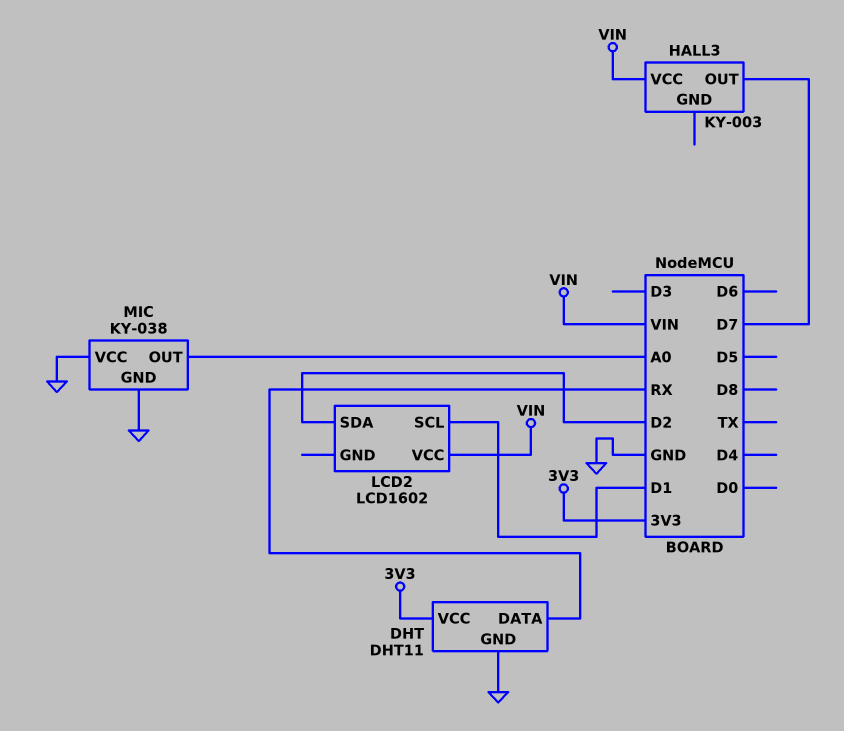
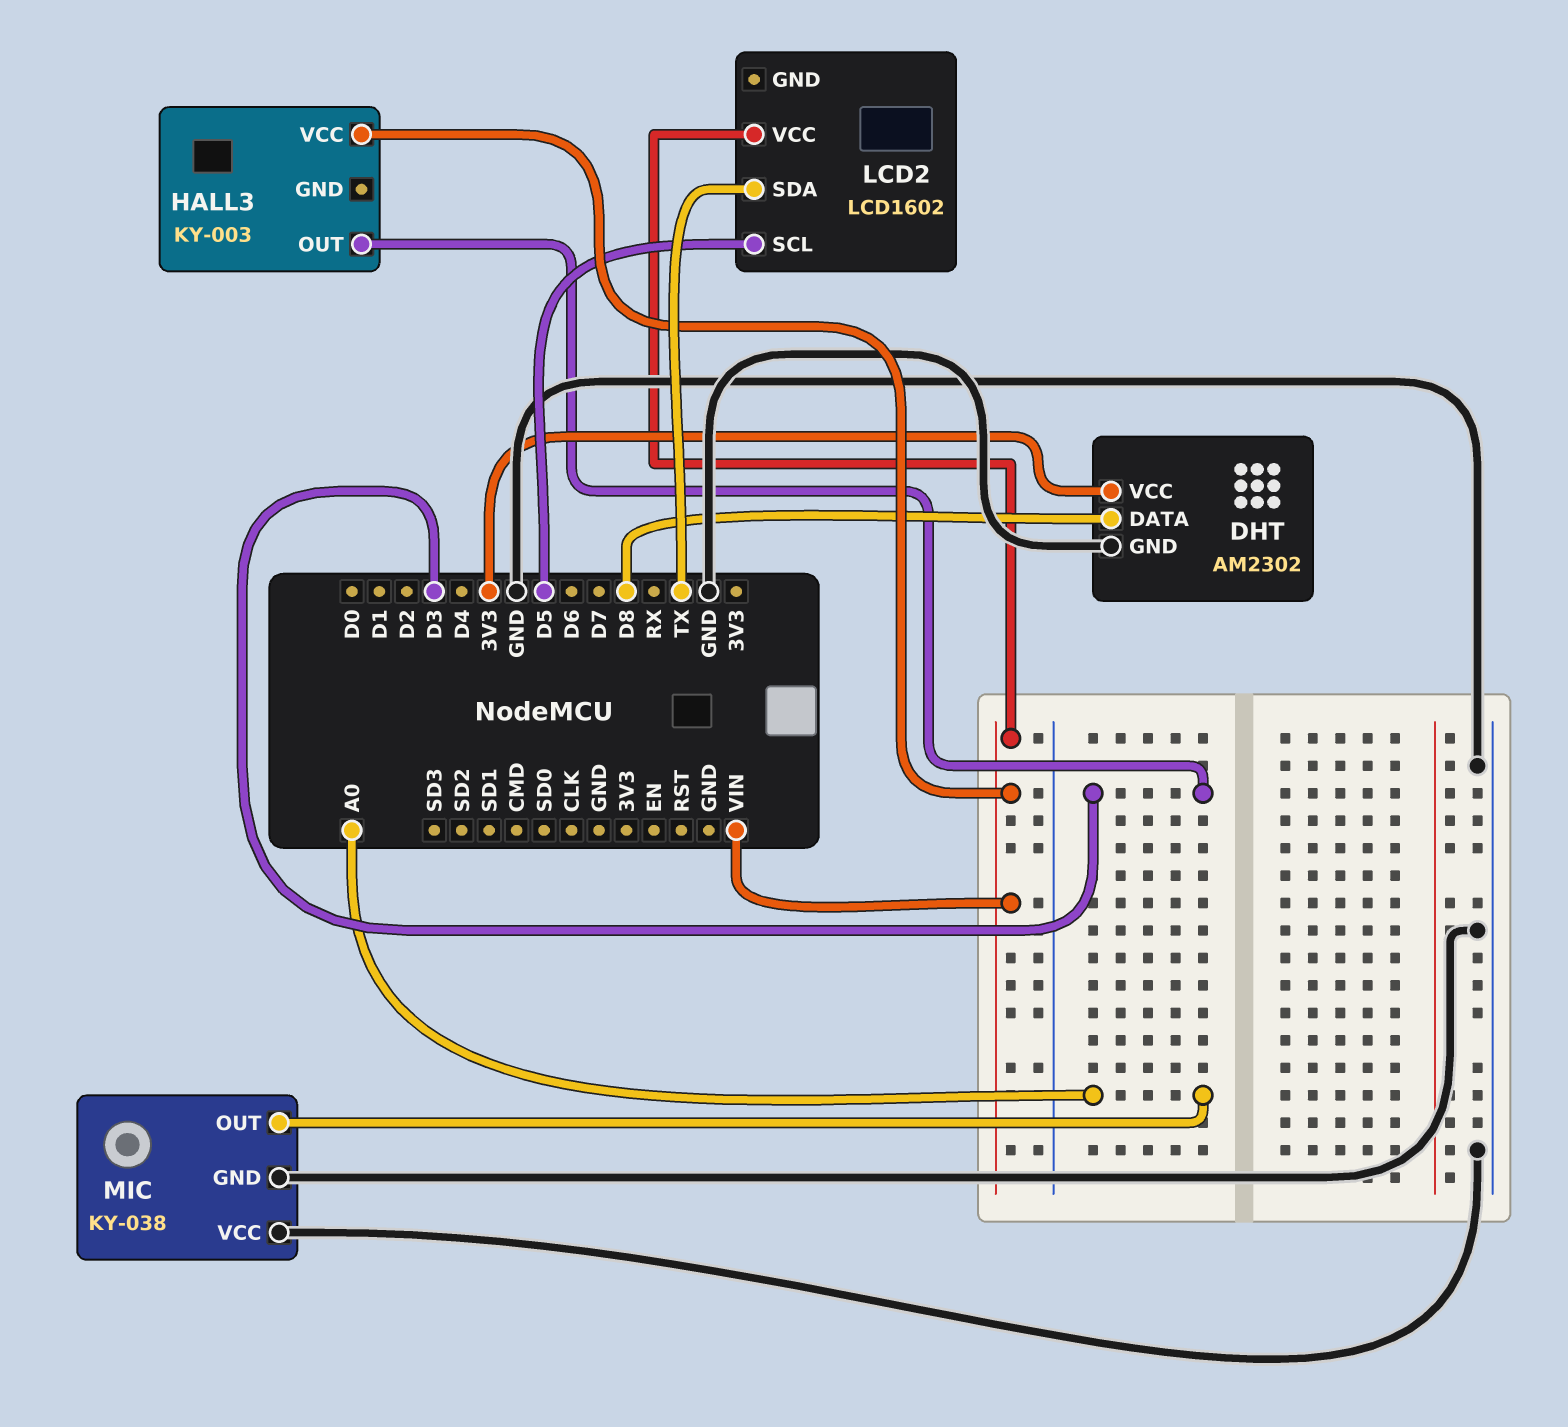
DHT: DHT11 -> AM2302
DHT pin DATA: RX -> D8
HALL3 pin OUT: D7 -> D3
LCD2 pin SCL: D1 -> D5
LCD2 pin SDA: D2 -> TX

